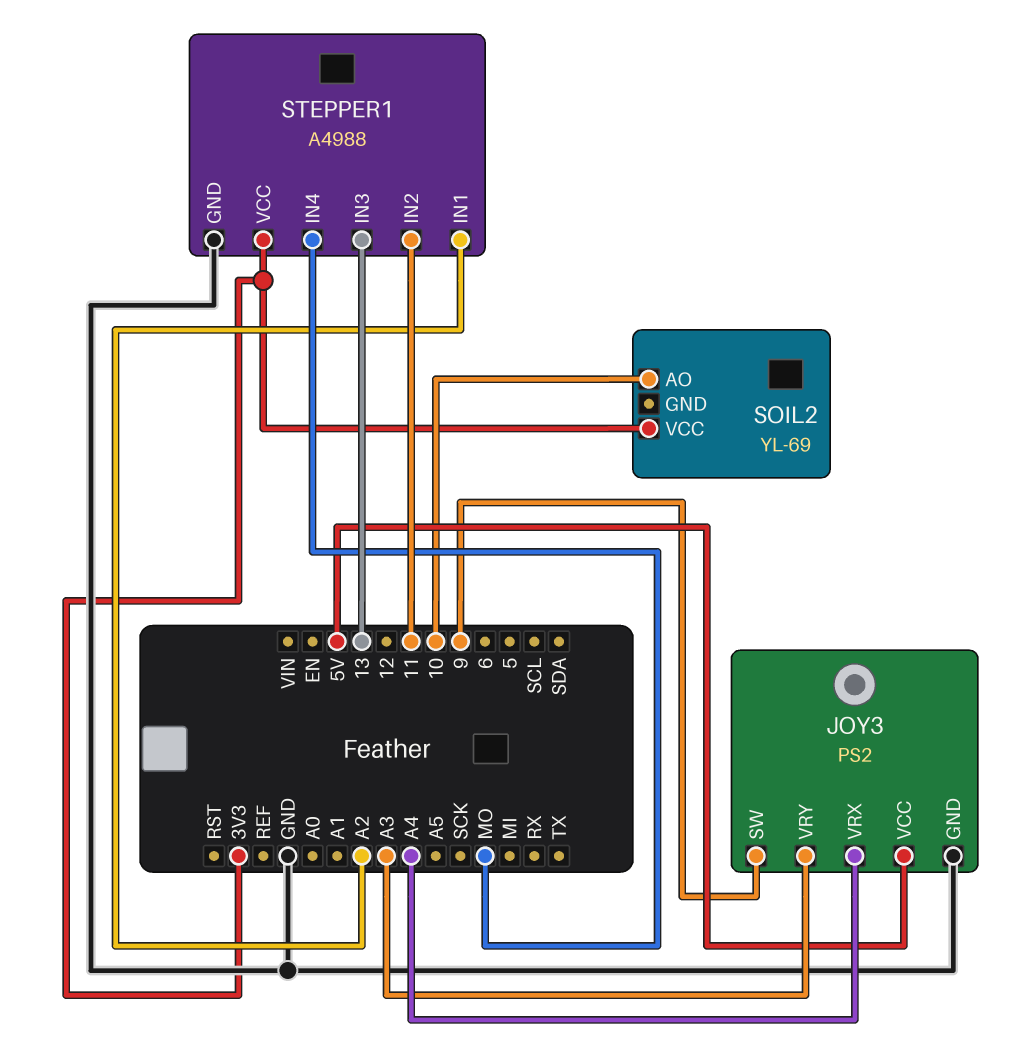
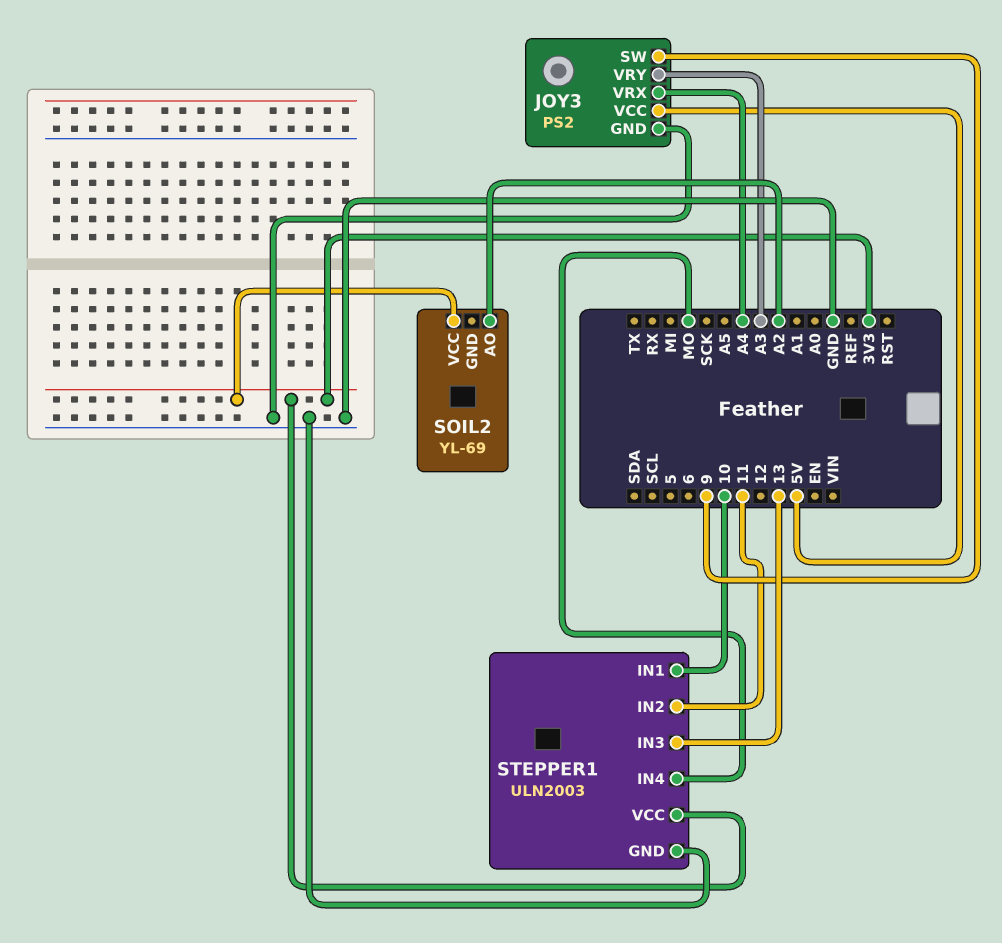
SOIL2 pin AO: 10 -> A2
STEPPER1: A4988 -> ULN2003
STEPPER1 pin IN1: A2 -> 10

